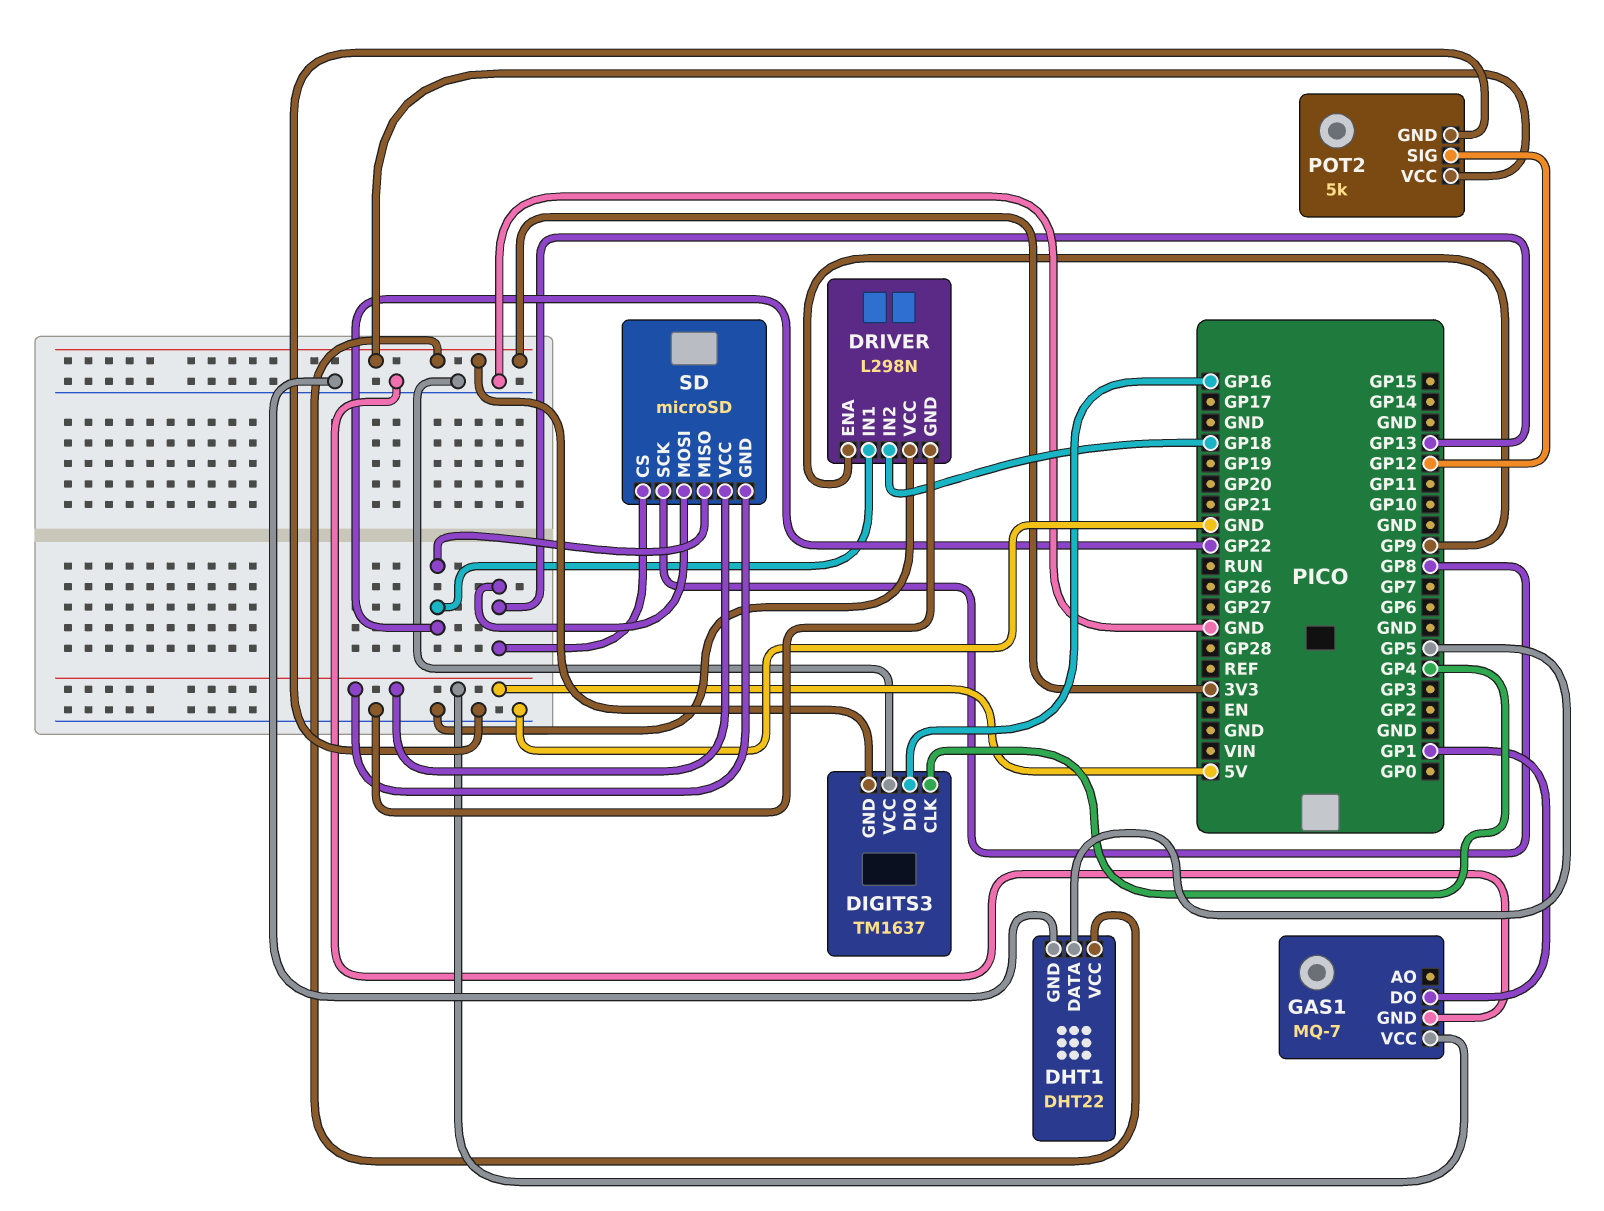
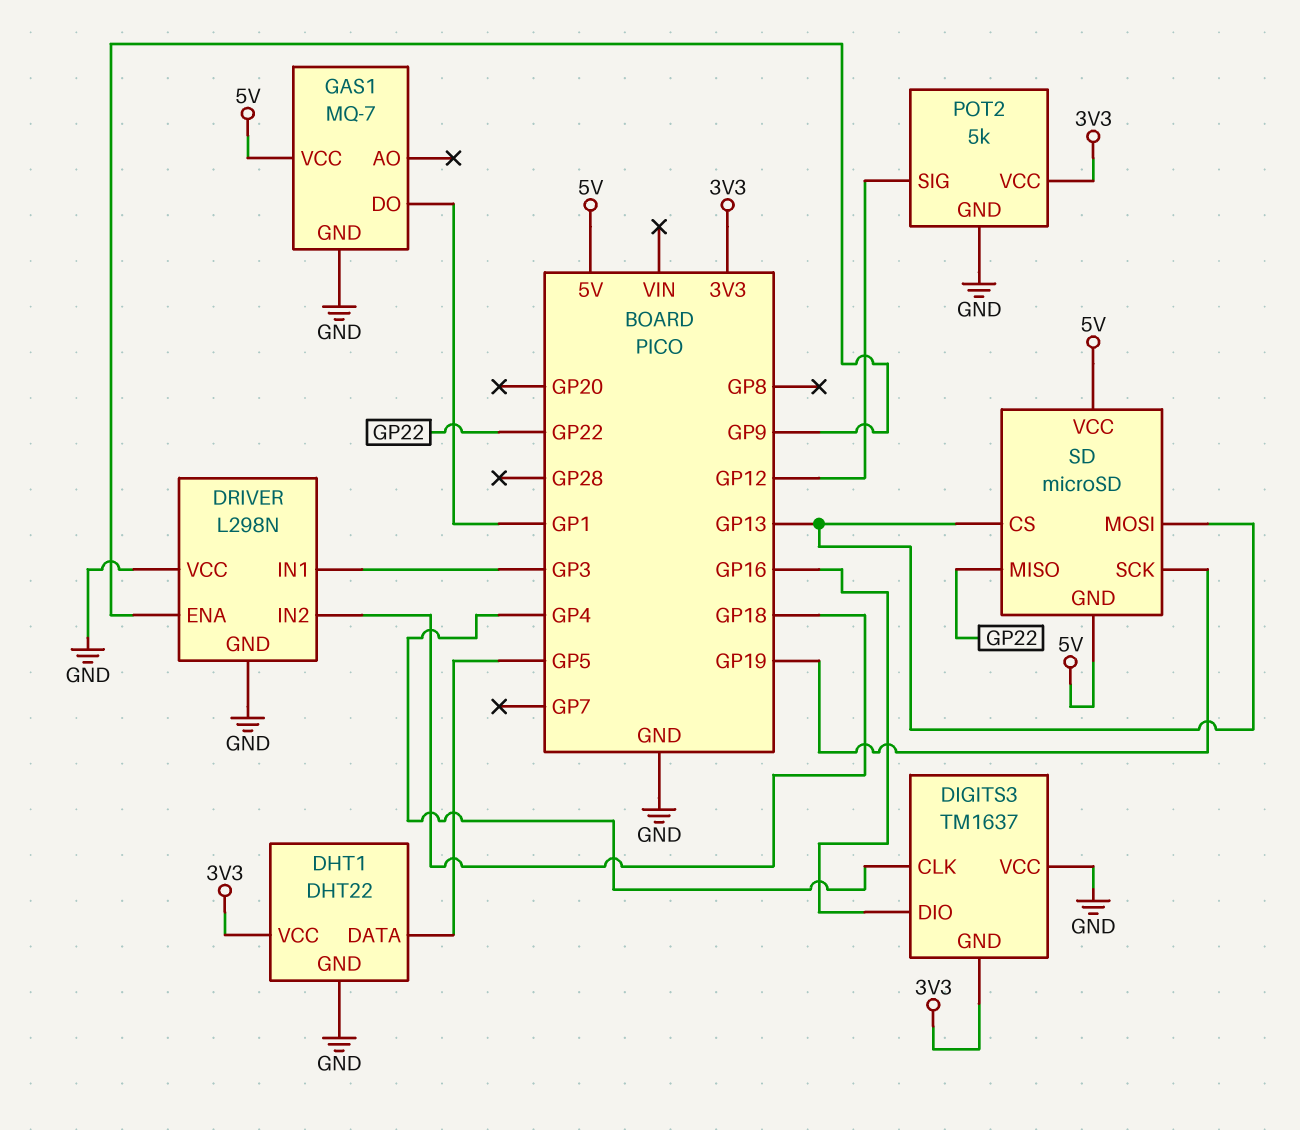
DRIVER pin IN1: GP22 -> GP3
SD pin SCK: GP8 -> GP19

